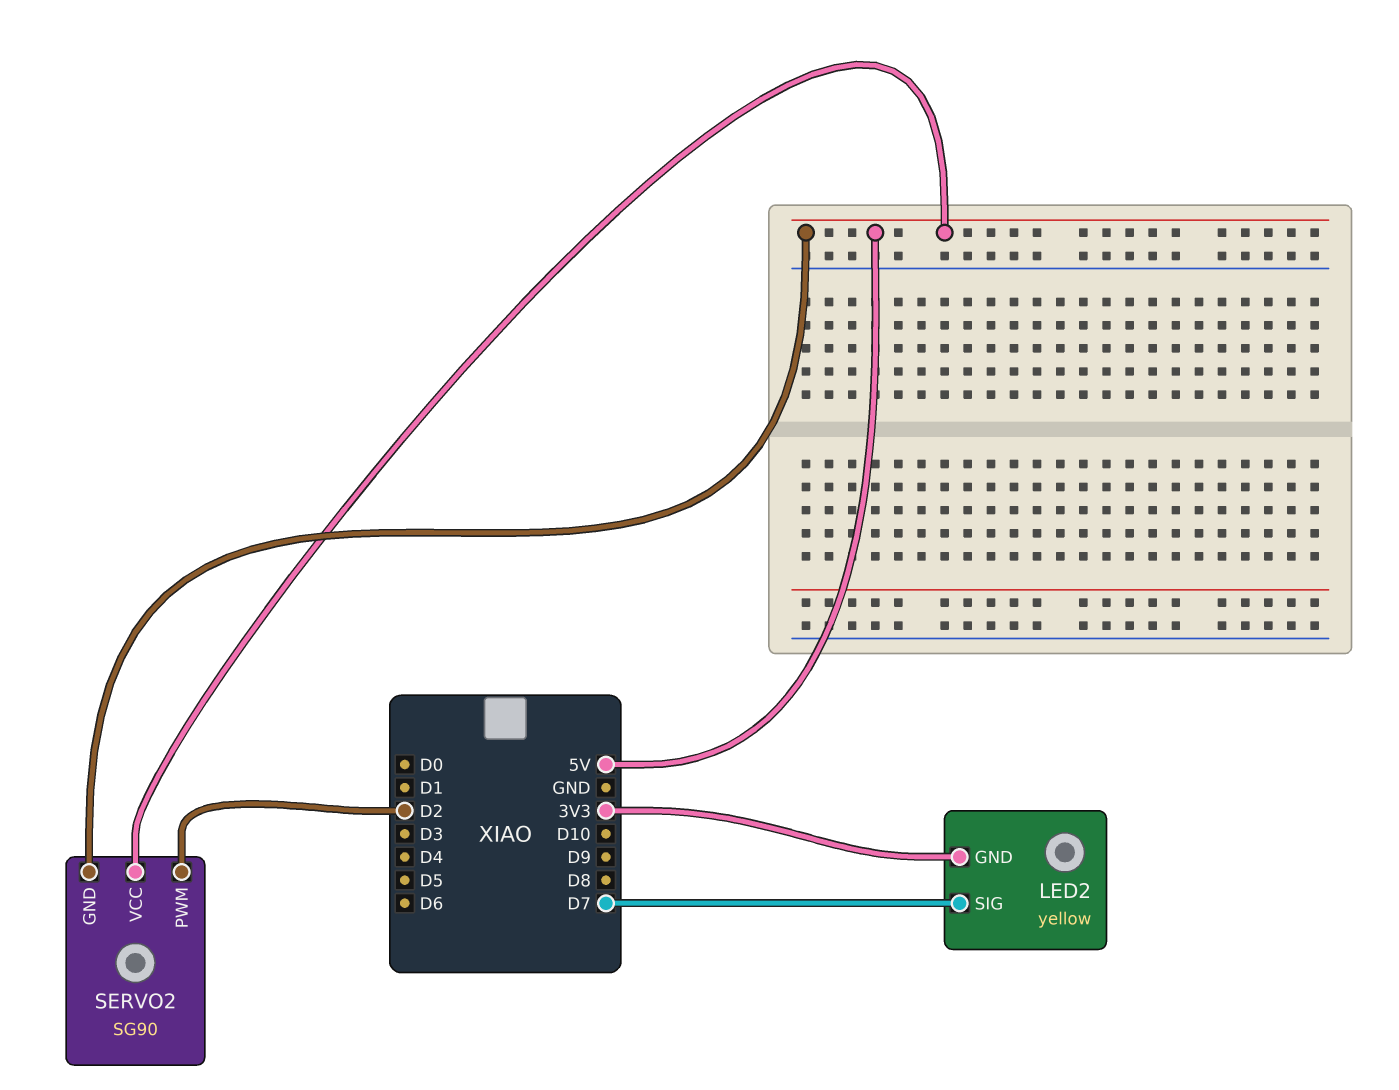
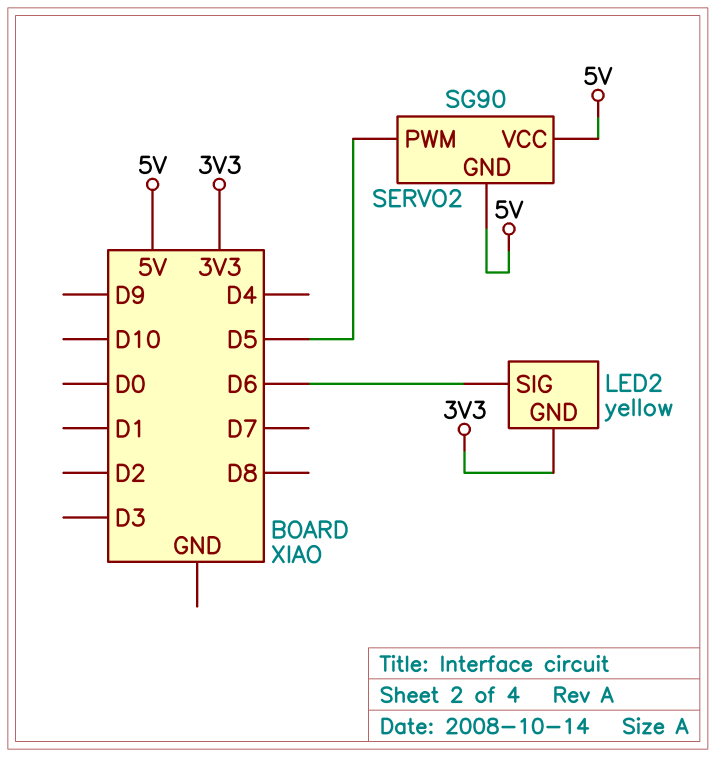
LED2 pin SIG: D7 -> D6
SERVO2 pin PWM: D2 -> D5

